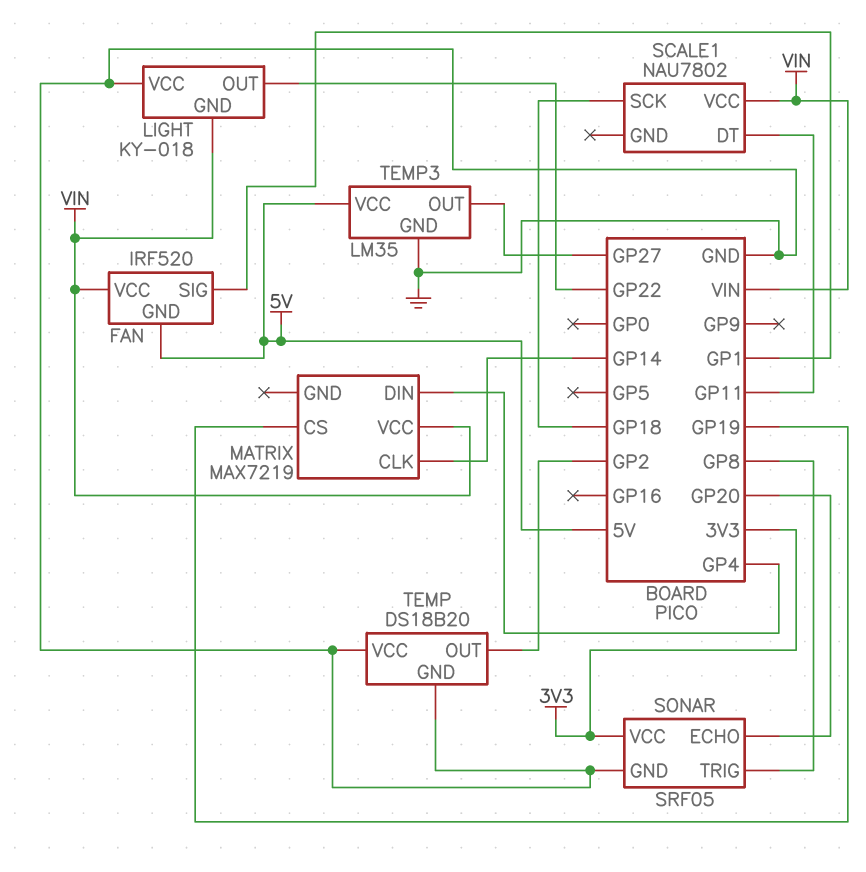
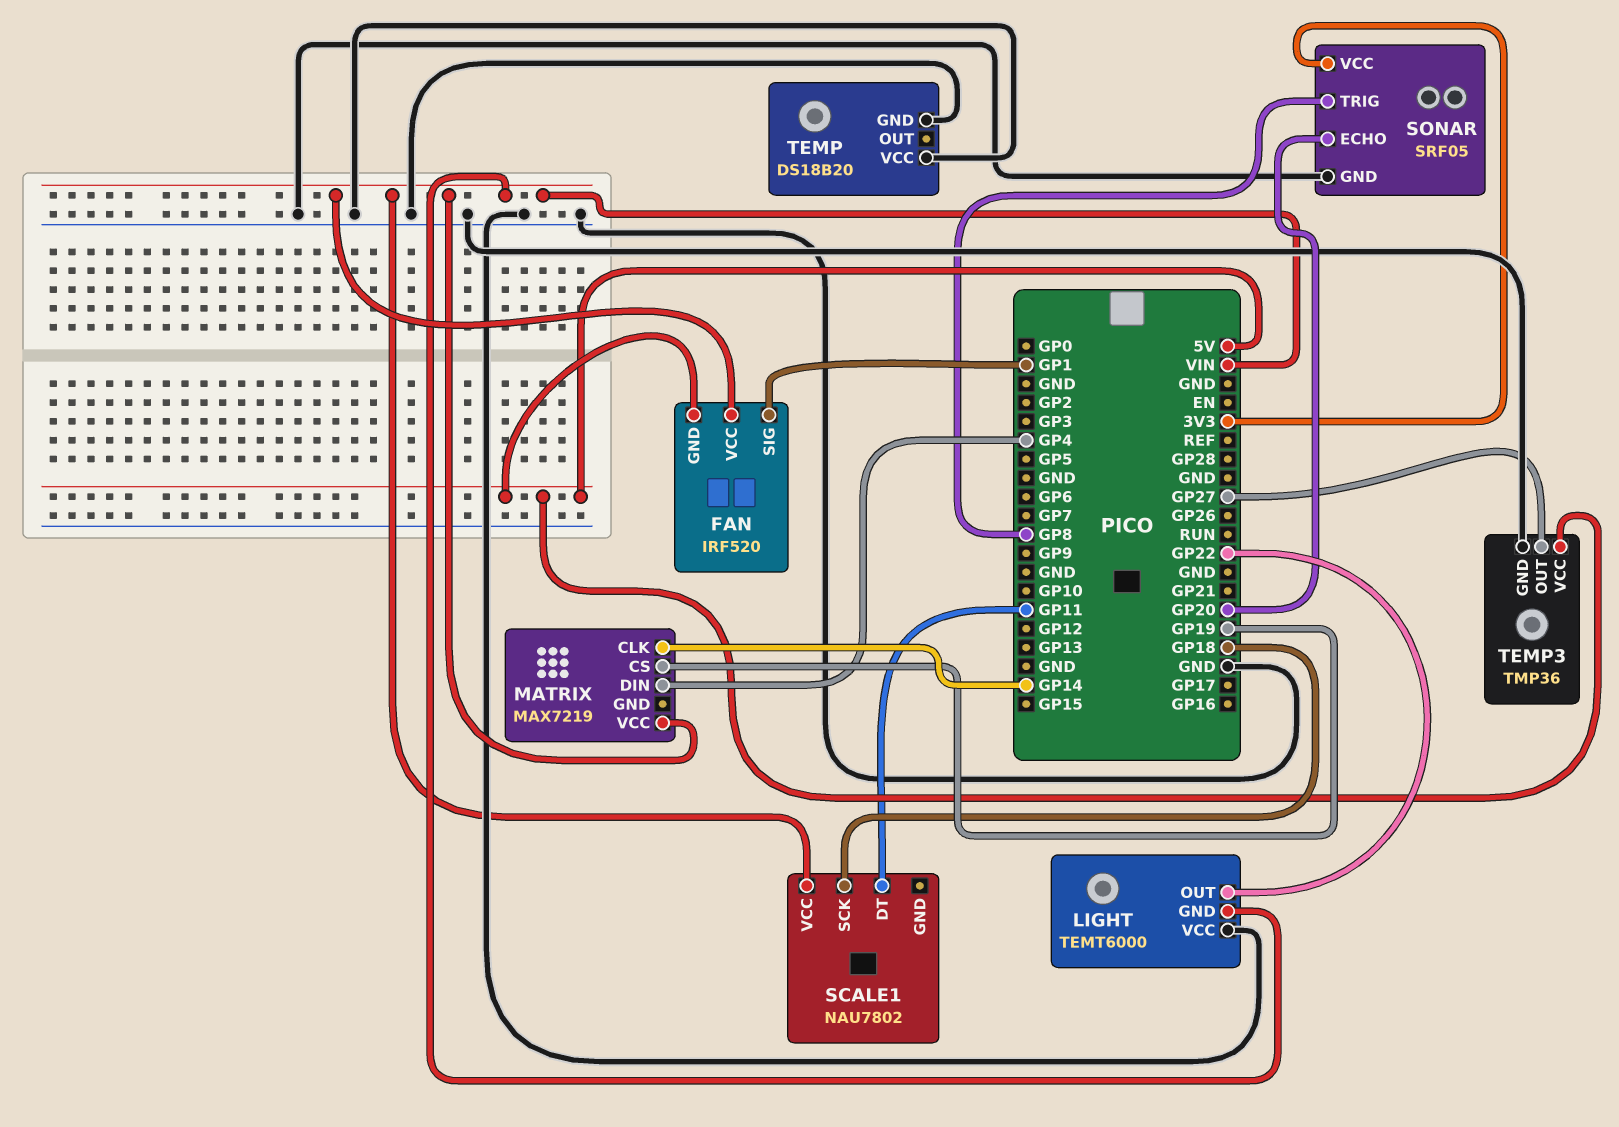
LIGHT: KY-018 -> TEMT6000
TEMP pin OUT: GP2 -> none
TEMP3: LM35 -> TMP36

